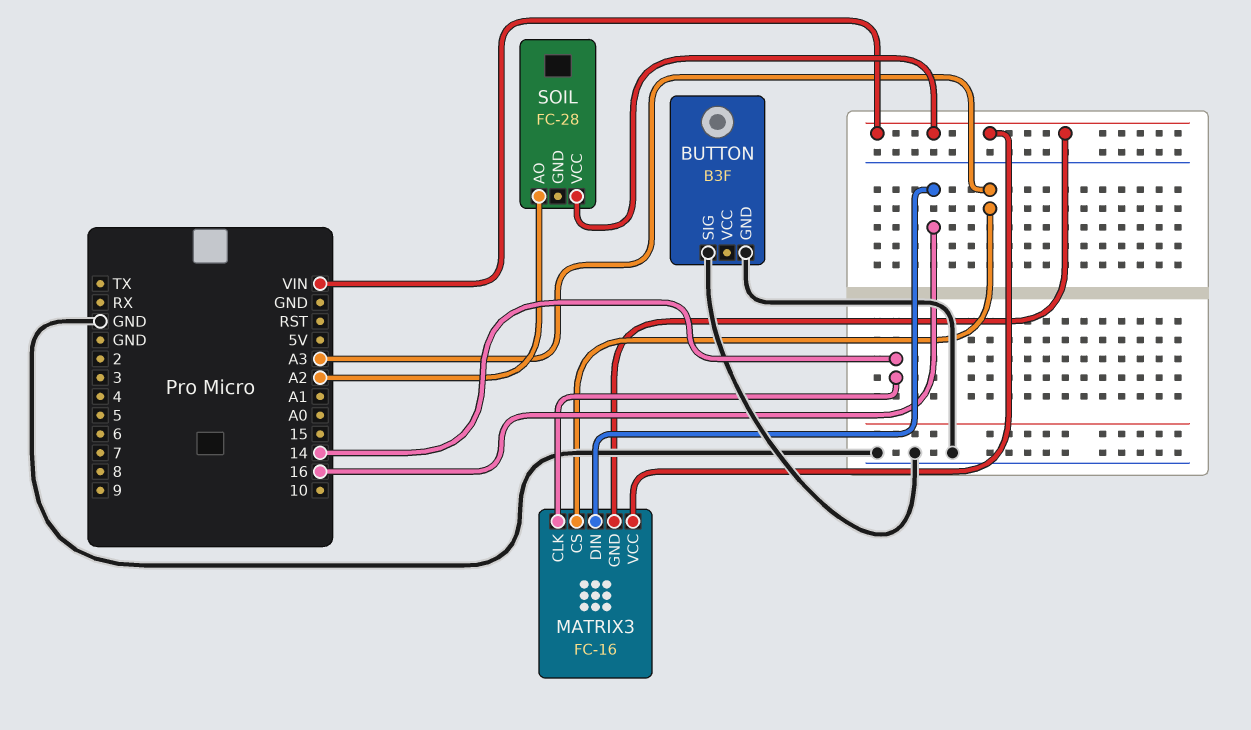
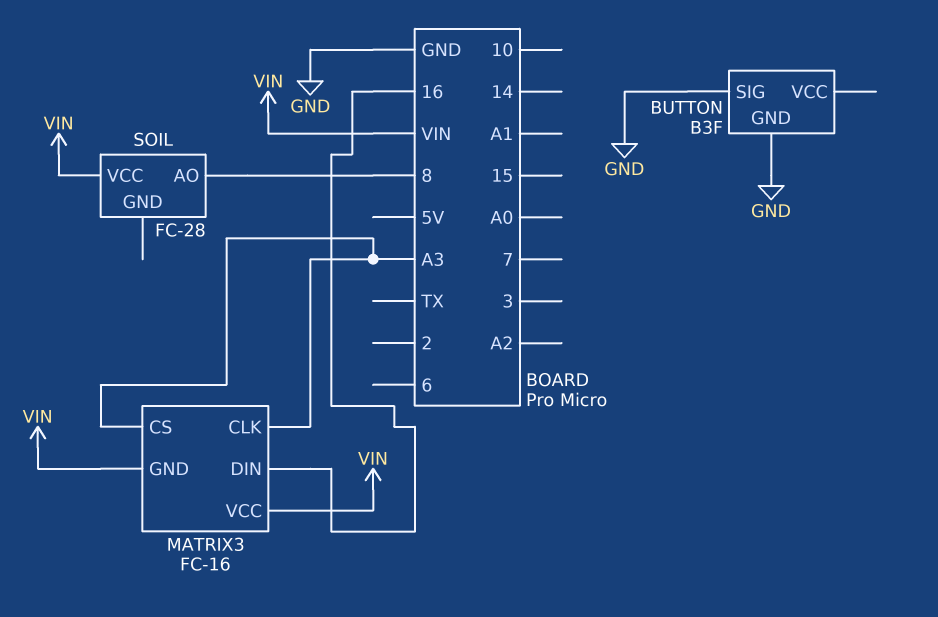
MATRIX3 pin CLK: 14 -> A3
SOIL pin AO: A2 -> 8

